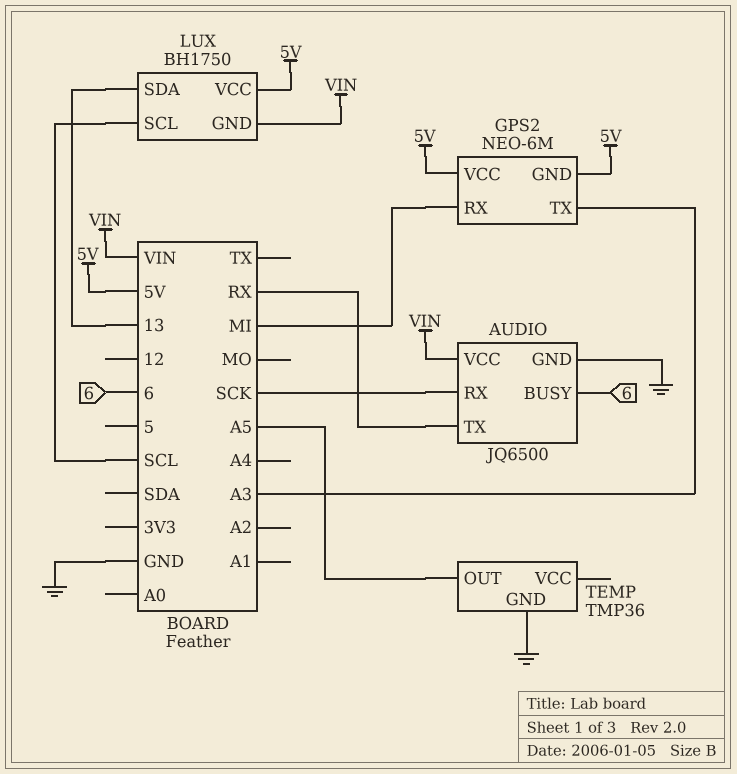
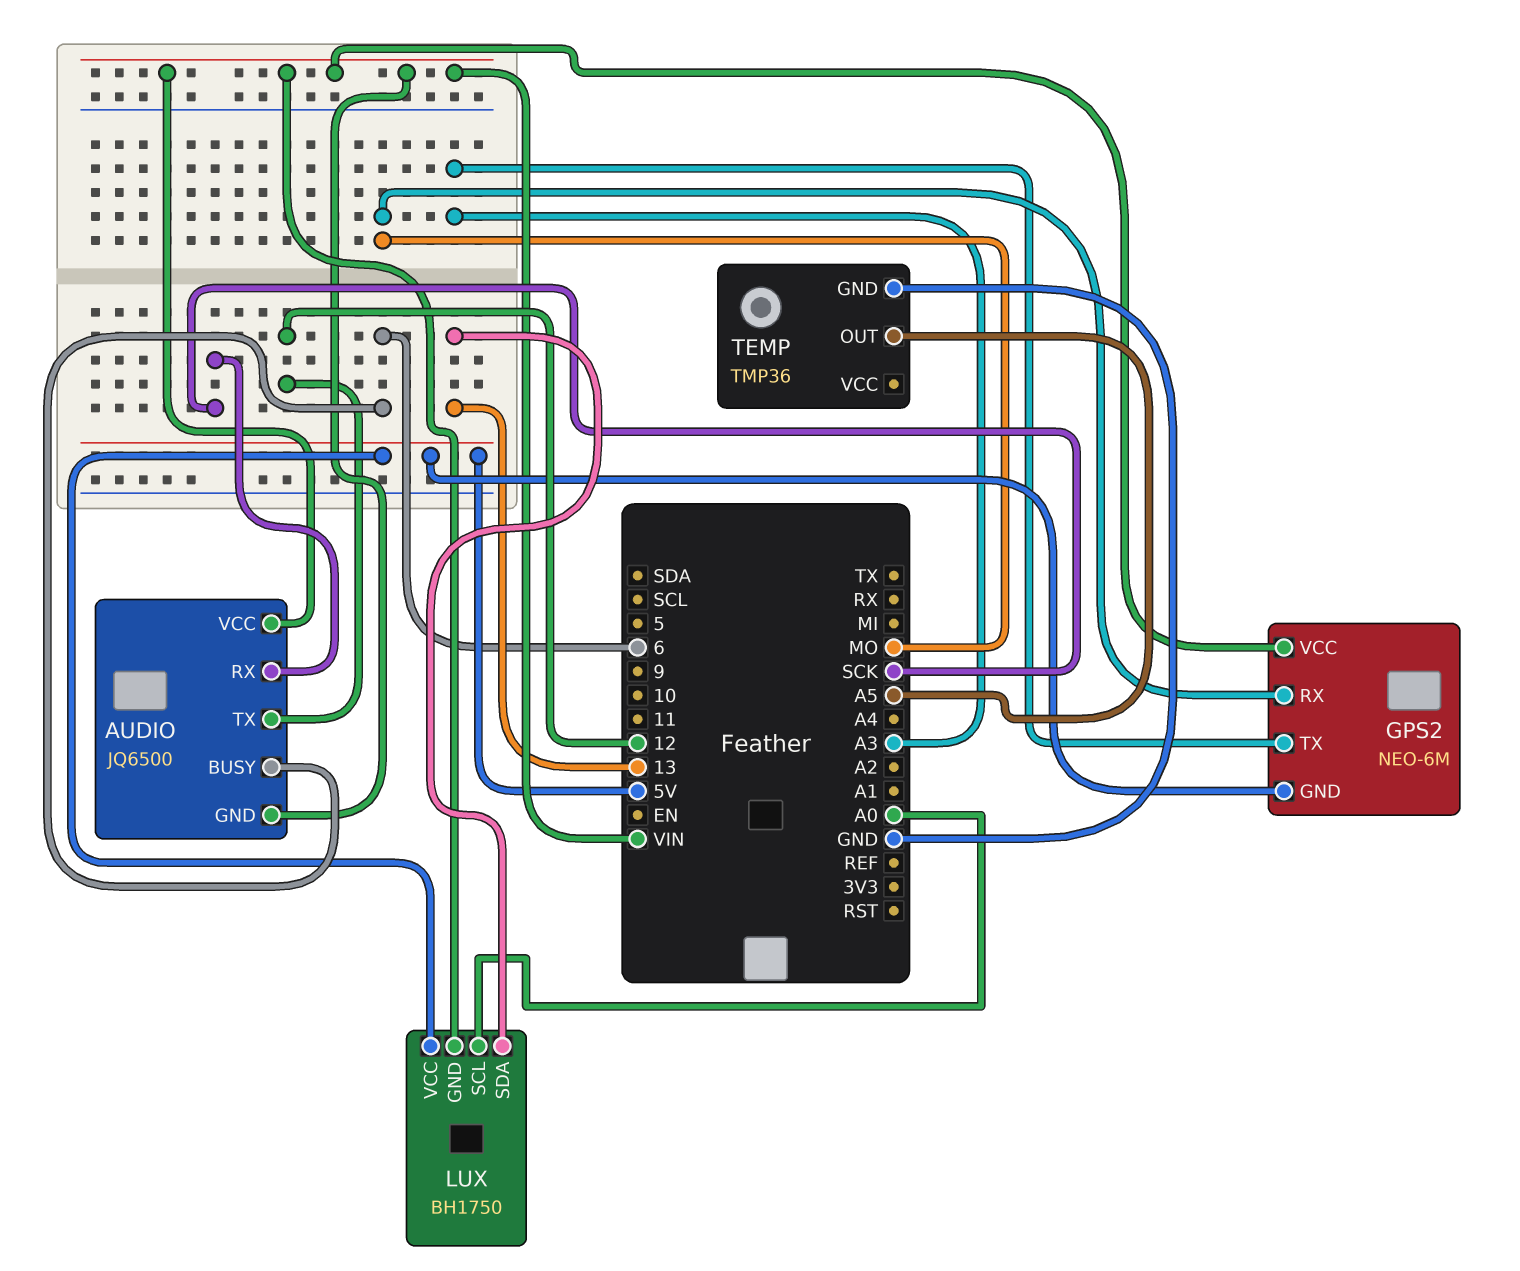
AUDIO pin GND: GND -> VIN
AUDIO pin TX: RX -> 12
GPS2 pin RX: MI -> MO
GPS2 pin VCC: 5V -> VIN
LUX pin SCL: SCL -> A0

